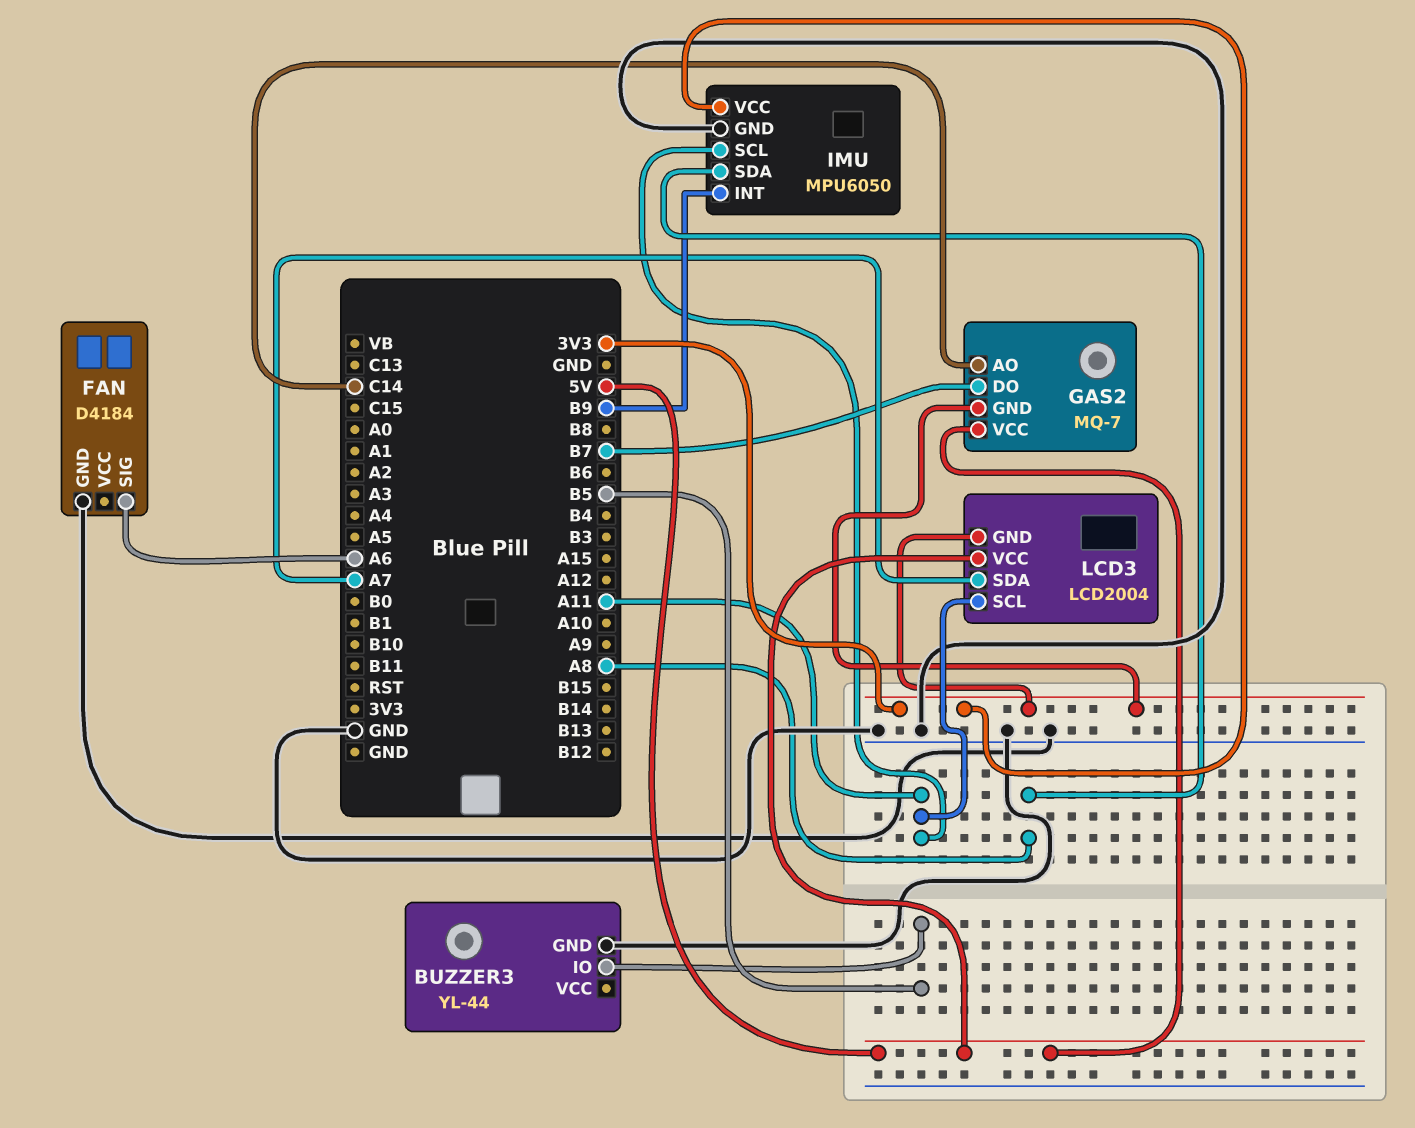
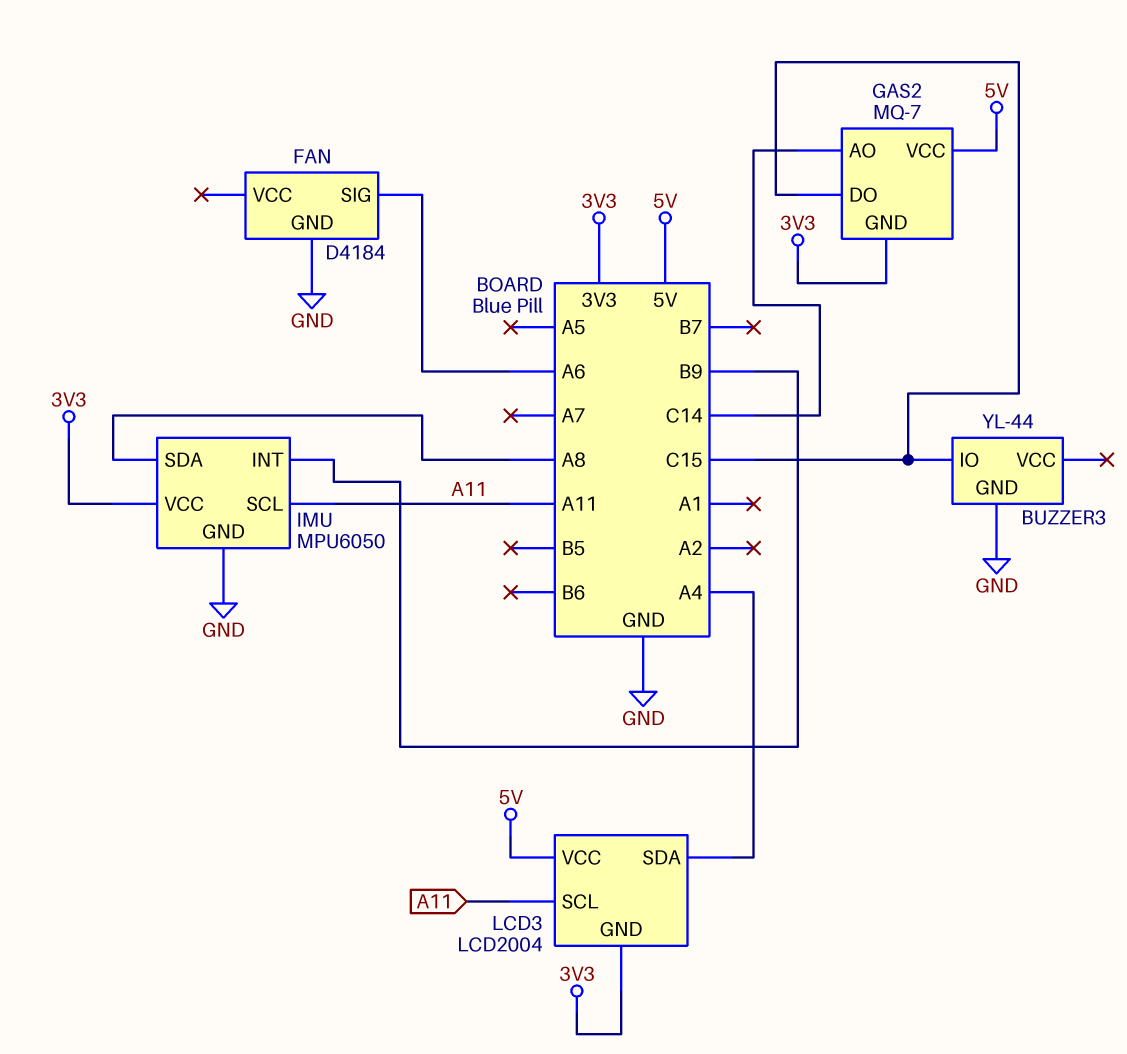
BUZZER3 pin IO: B5 -> C15
GAS2 pin DO: B7 -> C15
LCD3 pin SDA: A7 -> A4

